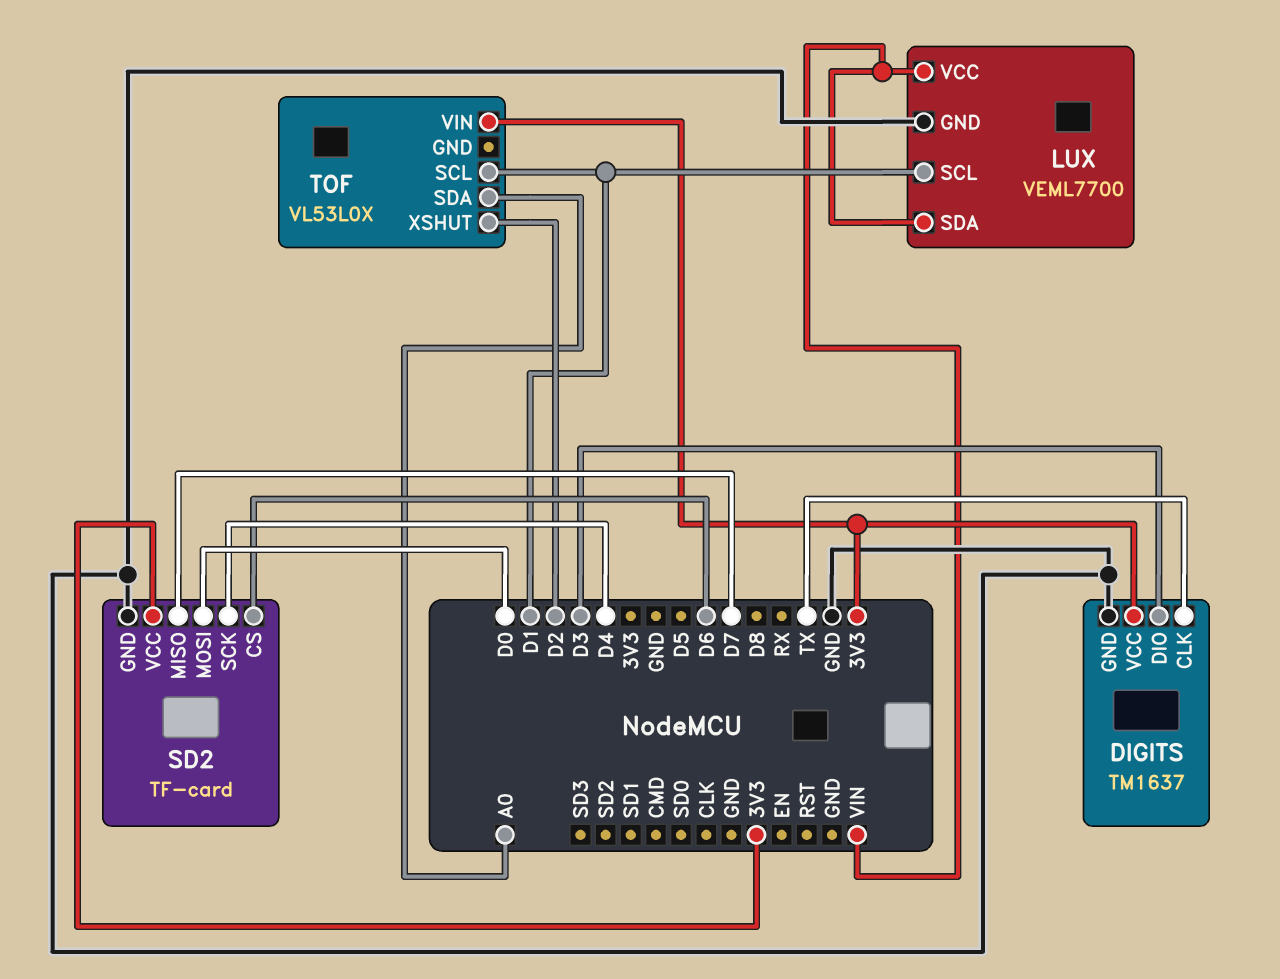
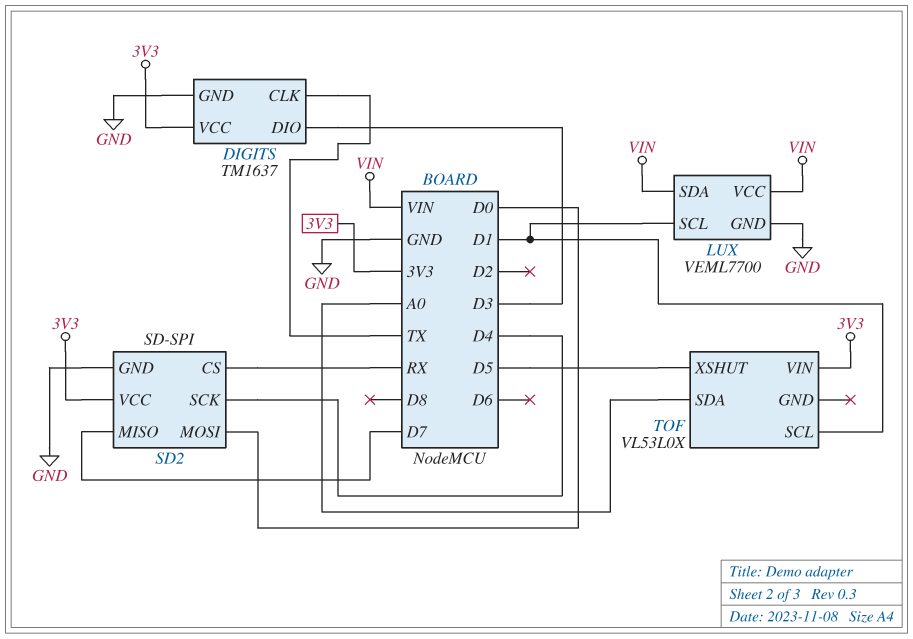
SD2: TF-card -> SD-SPI
SD2 pin CS: D6 -> RX
TOF pin XSHUT: D2 -> D5

